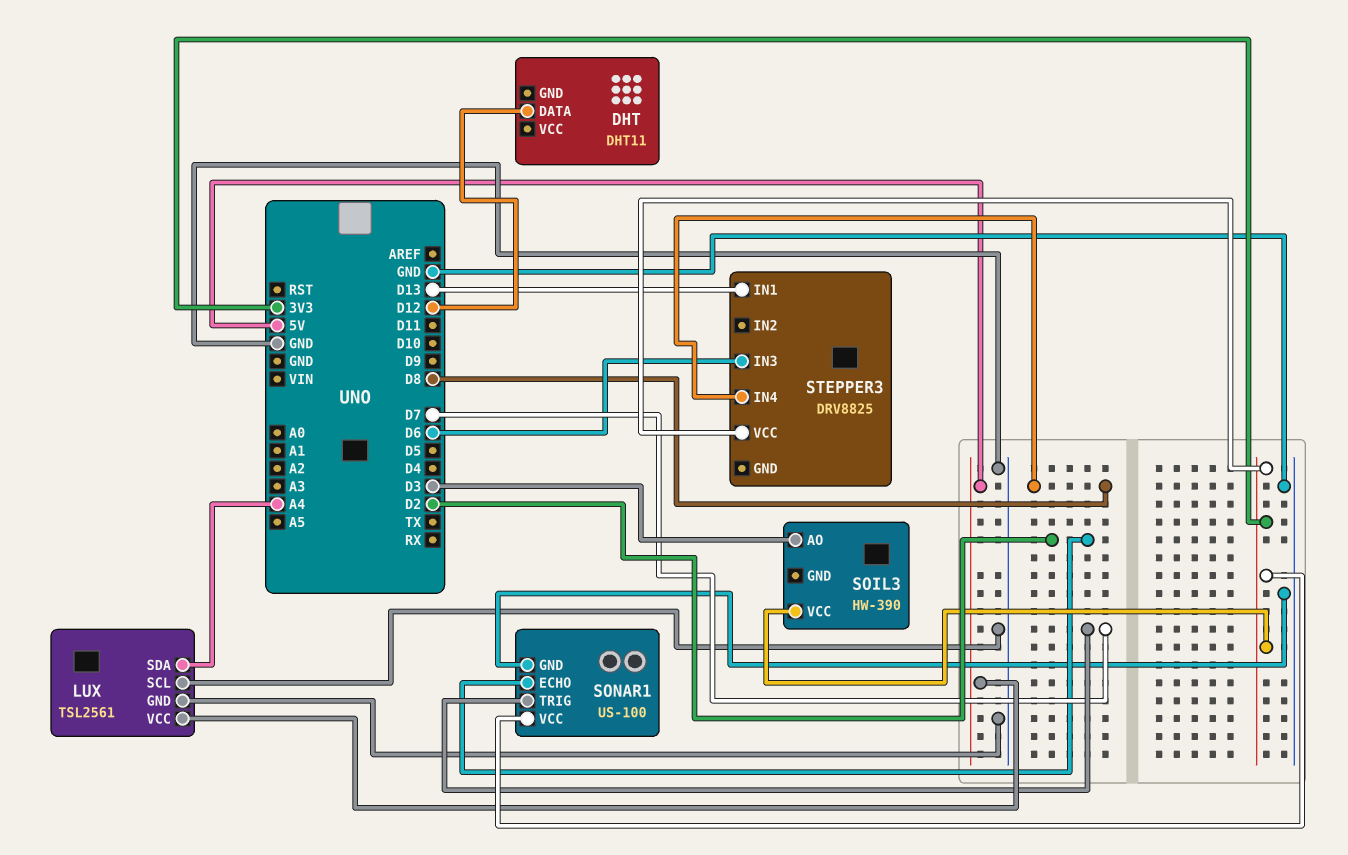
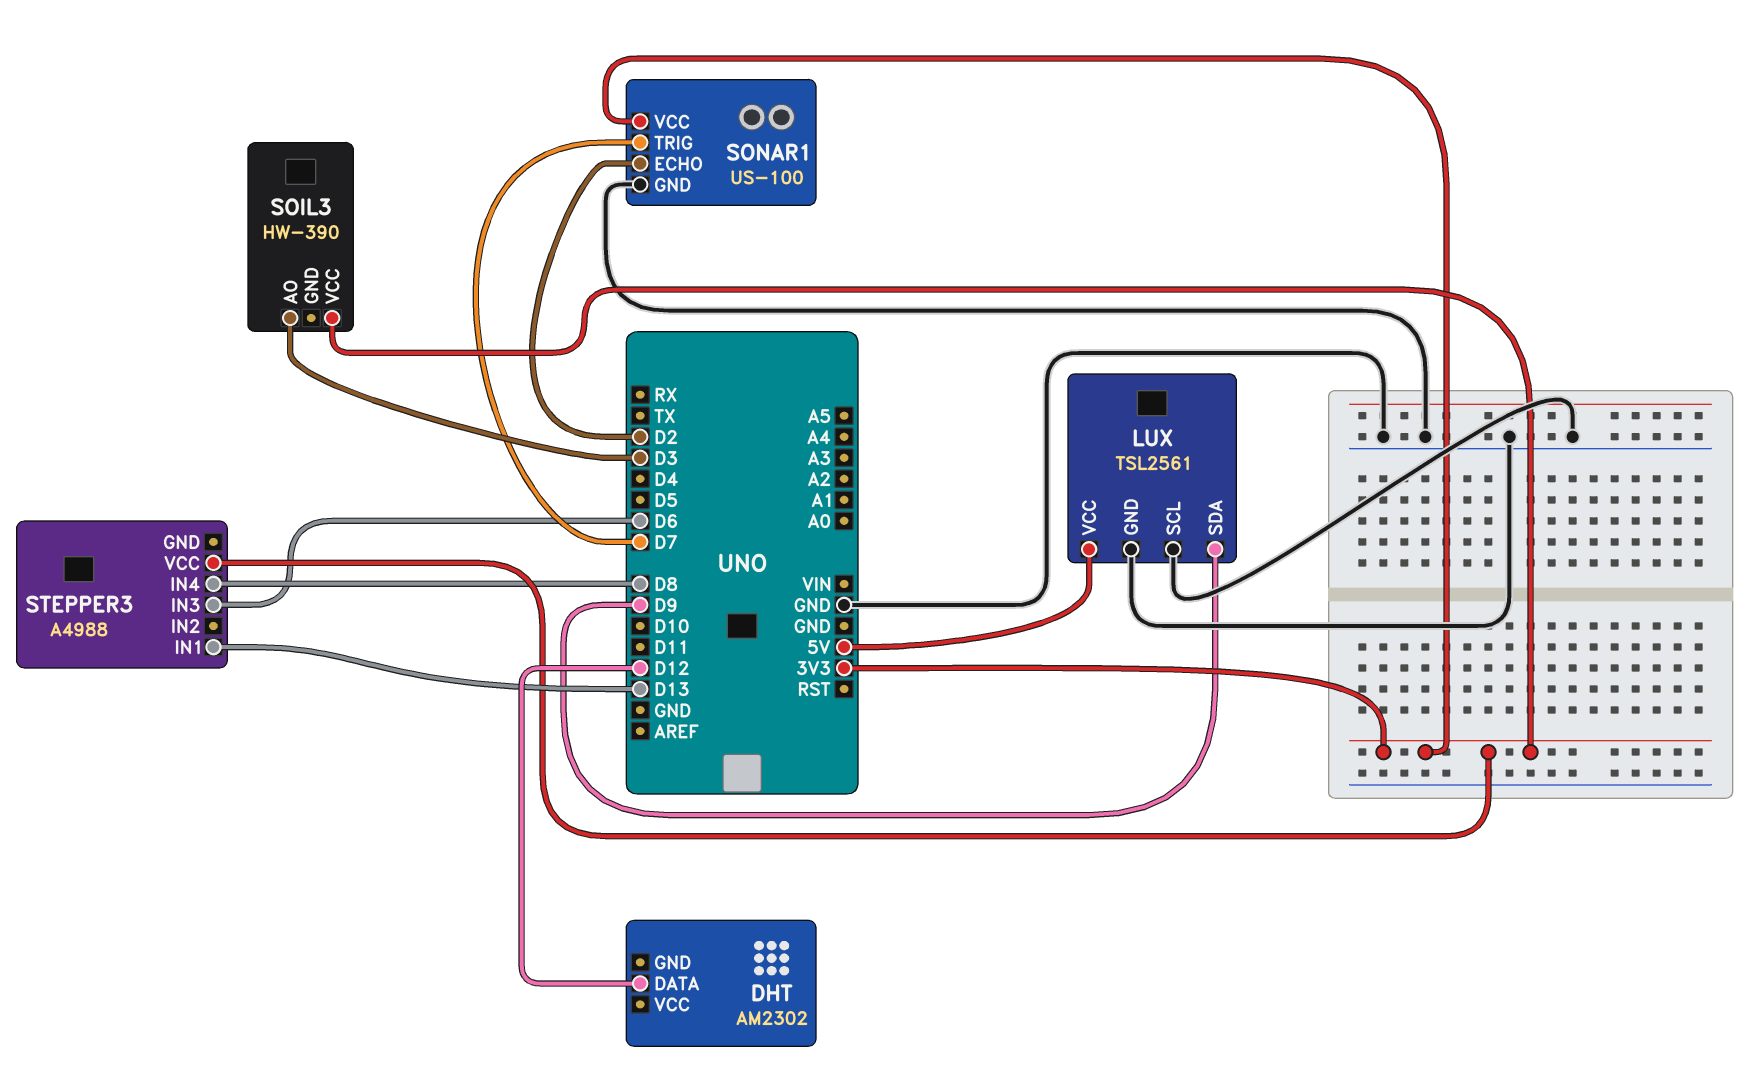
DHT: DHT11 -> AM2302
LUX pin SDA: A4 -> D9
STEPPER3: DRV8825 -> A4988

